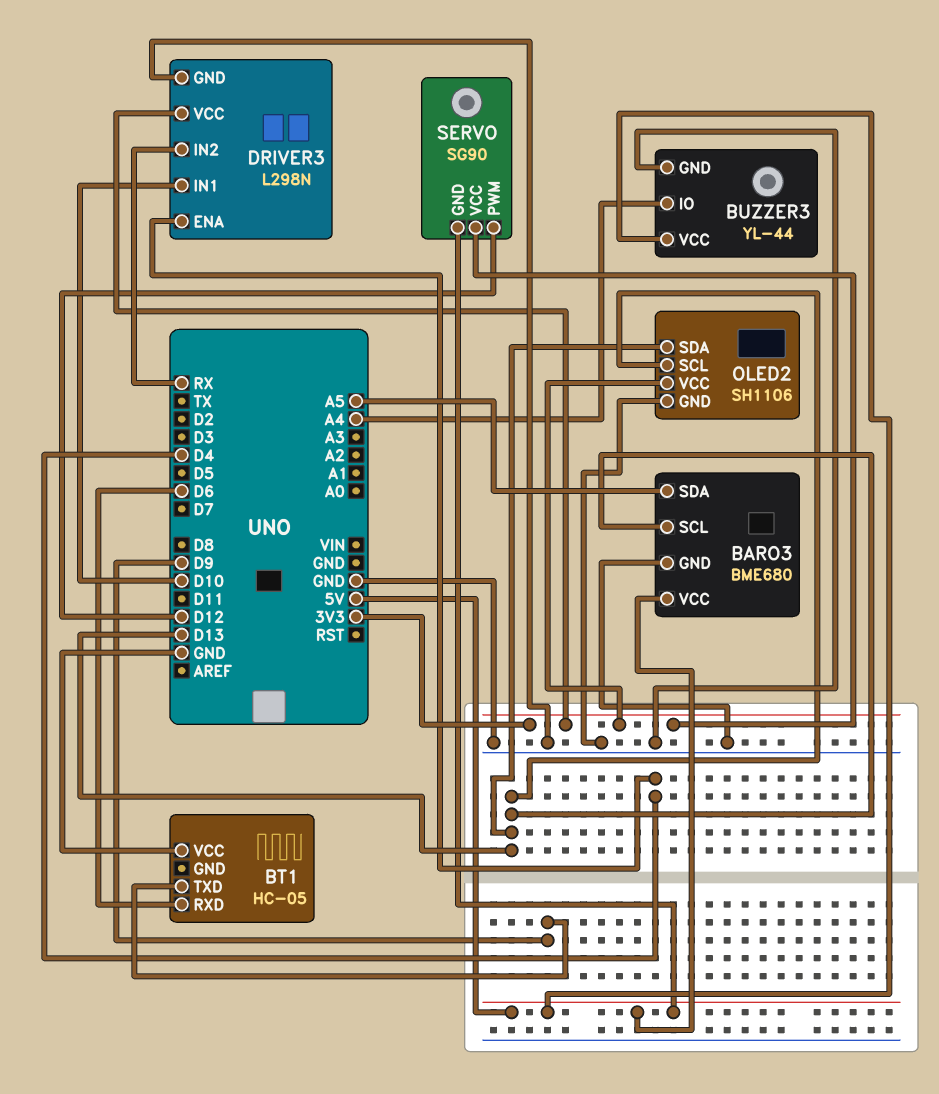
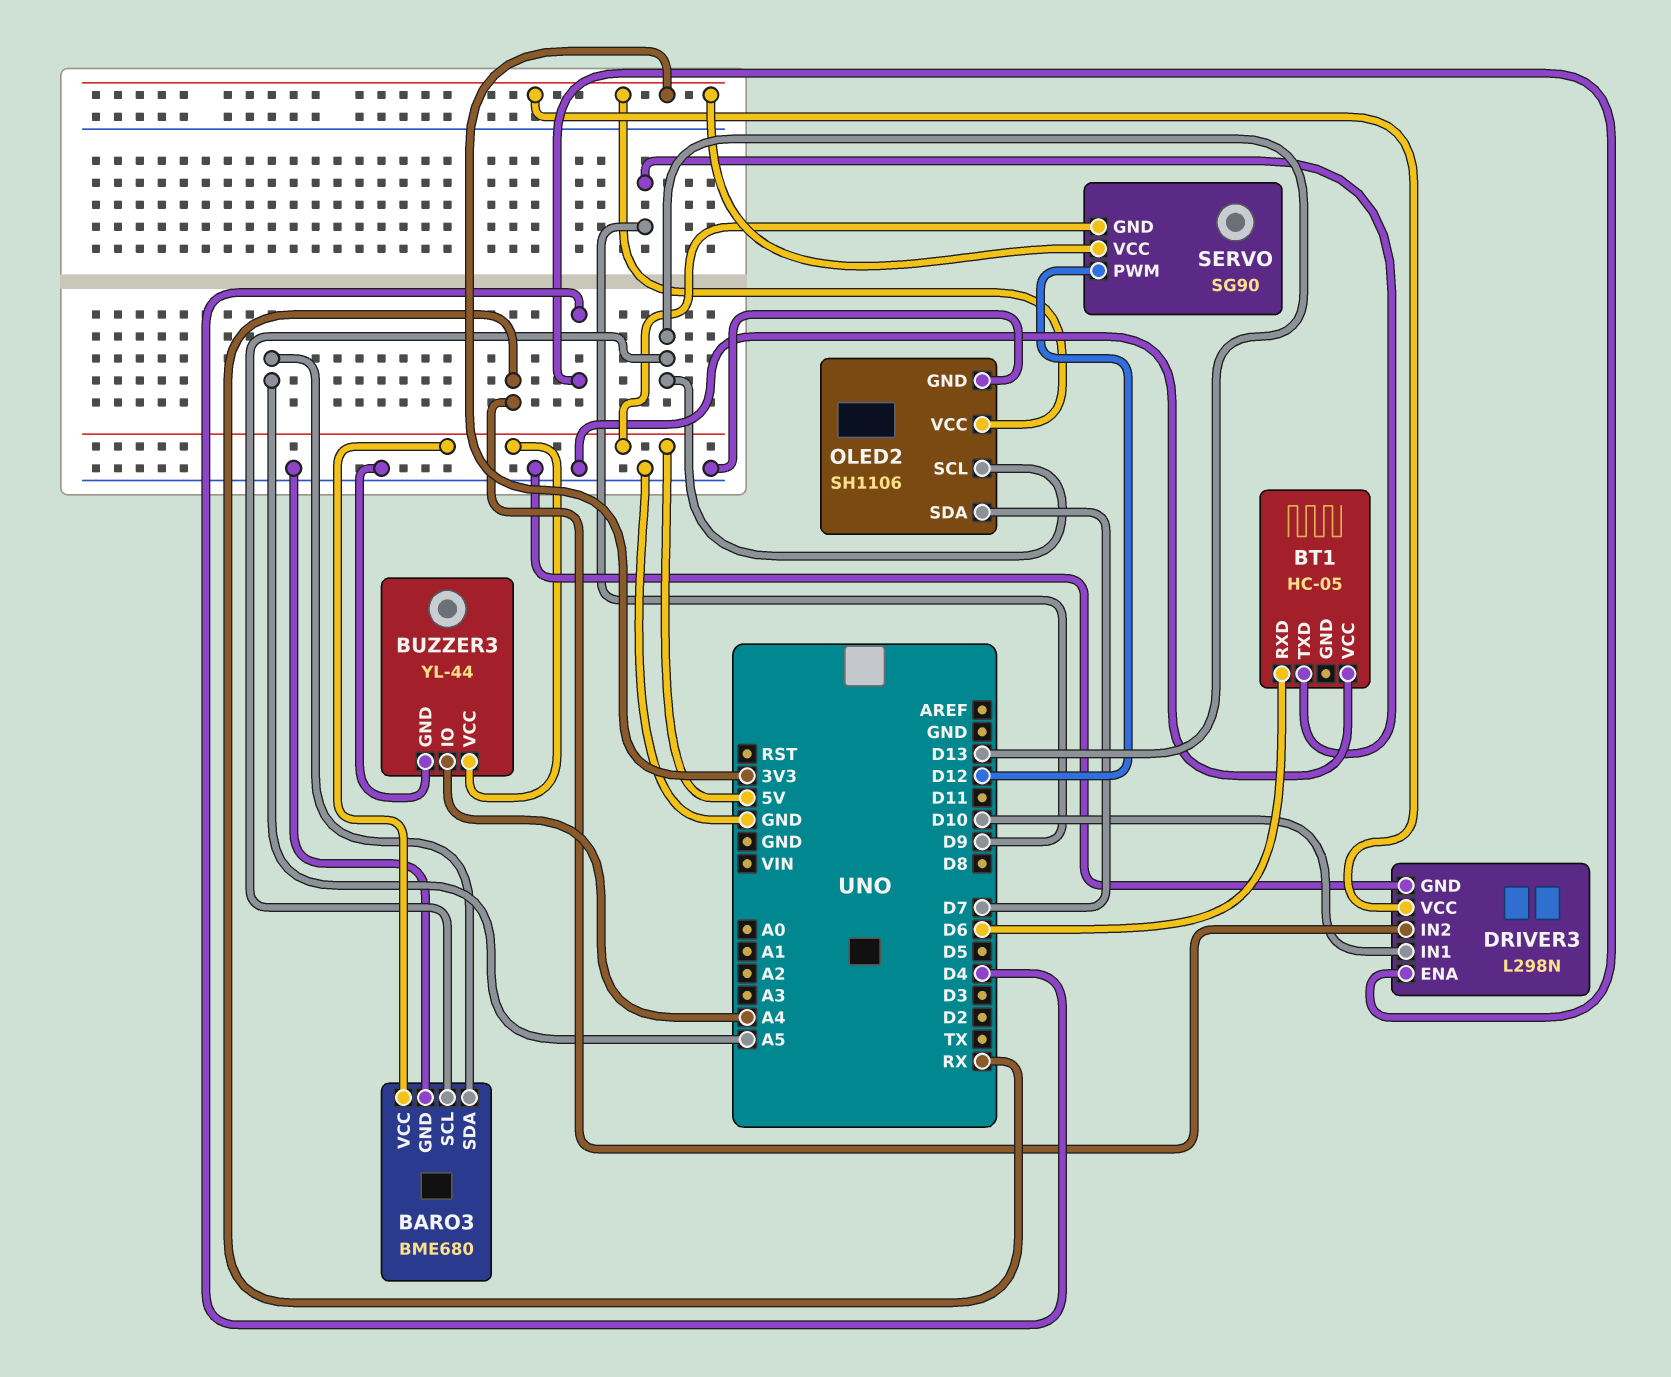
OLED2 pin SDA: D13 -> D7

